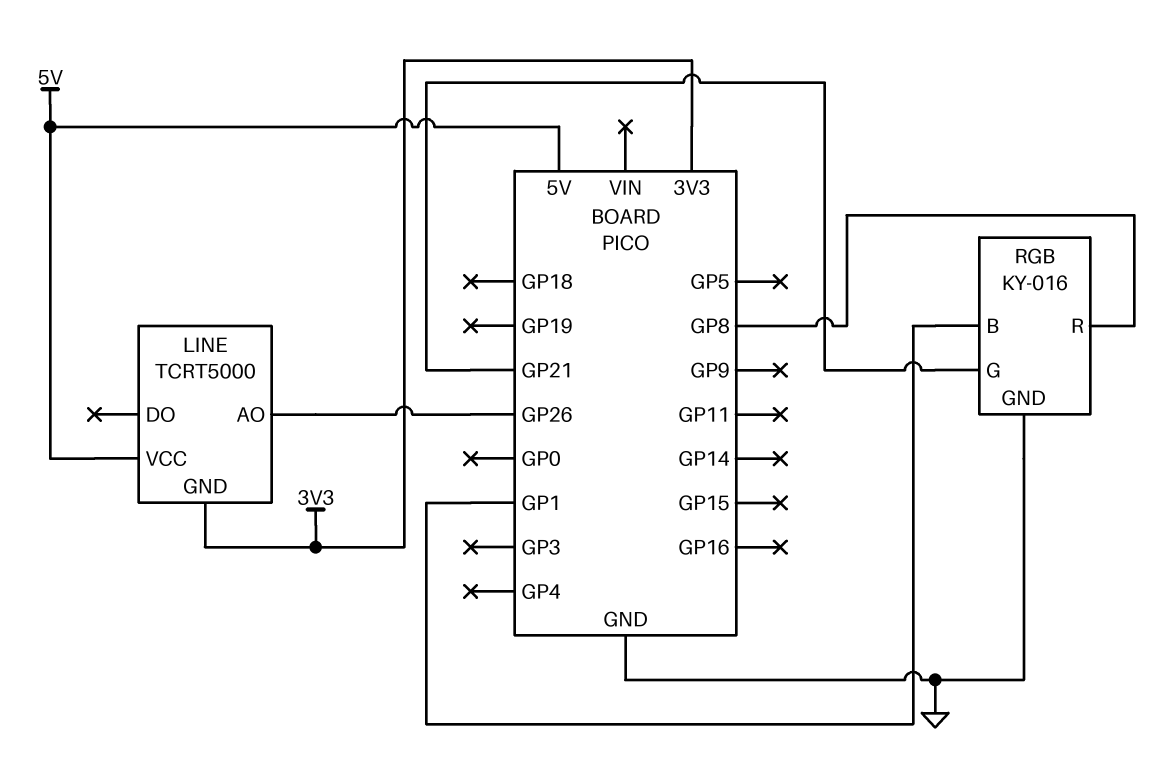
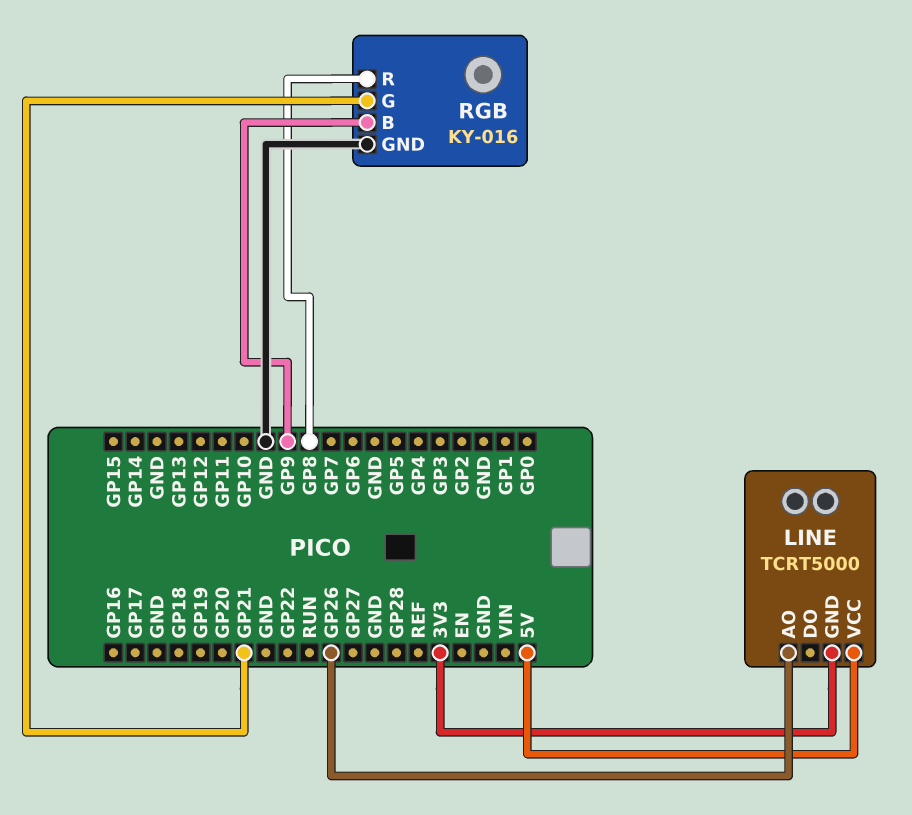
RGB pin B: GP1 -> GP9

